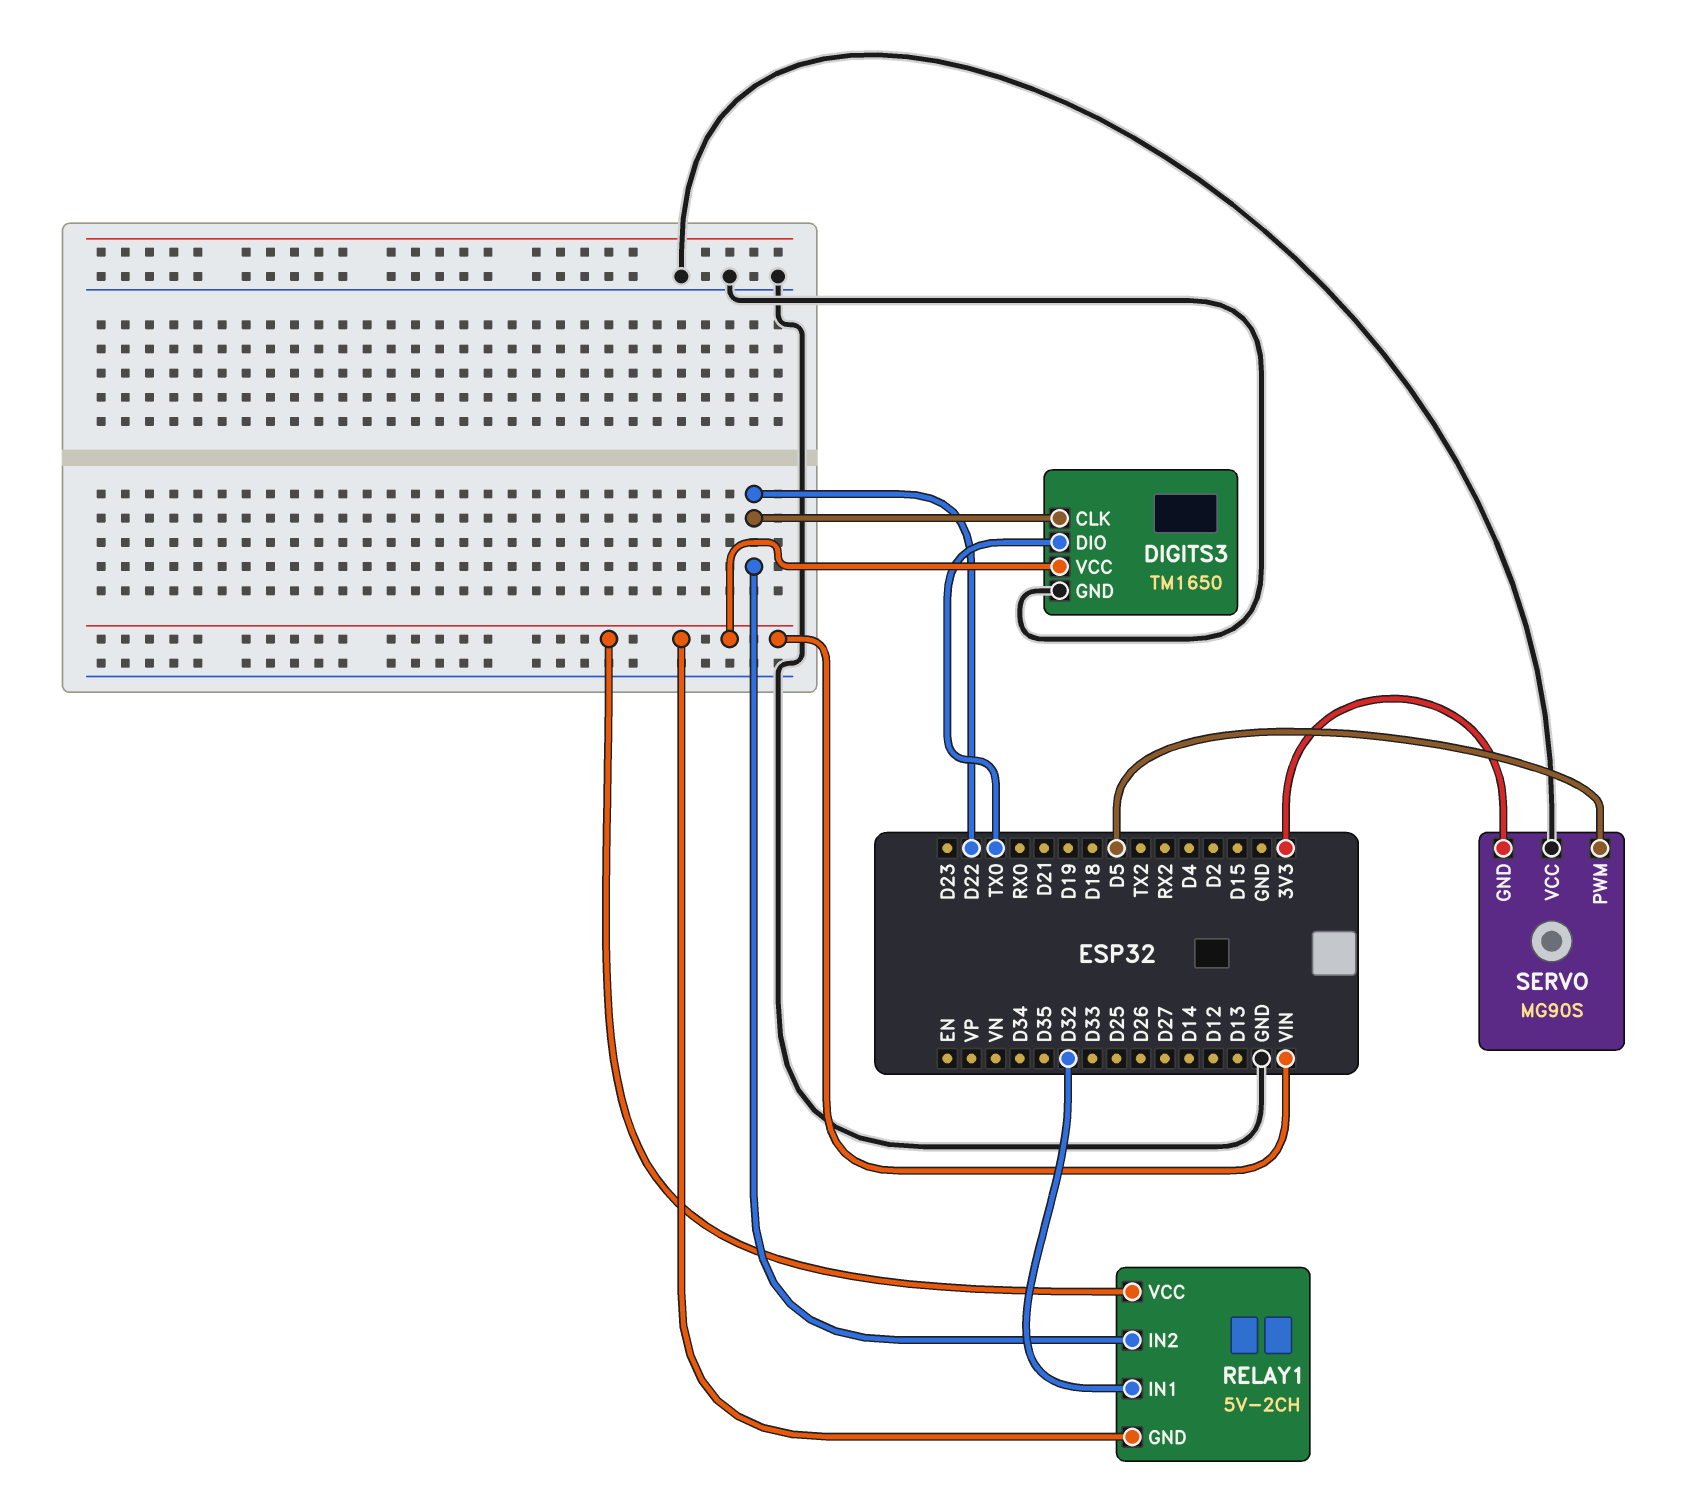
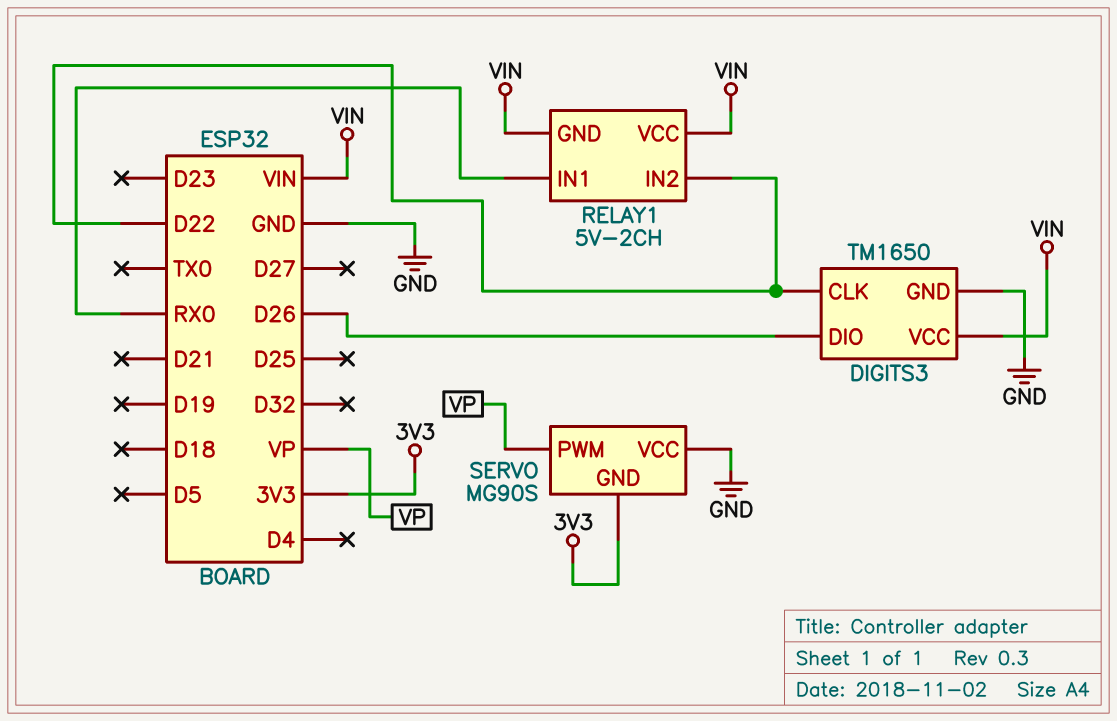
DIGITS3 pin DIO: TX0 -> D26
RELAY1 pin IN1: D32 -> RX0
SERVO pin PWM: D5 -> VP

